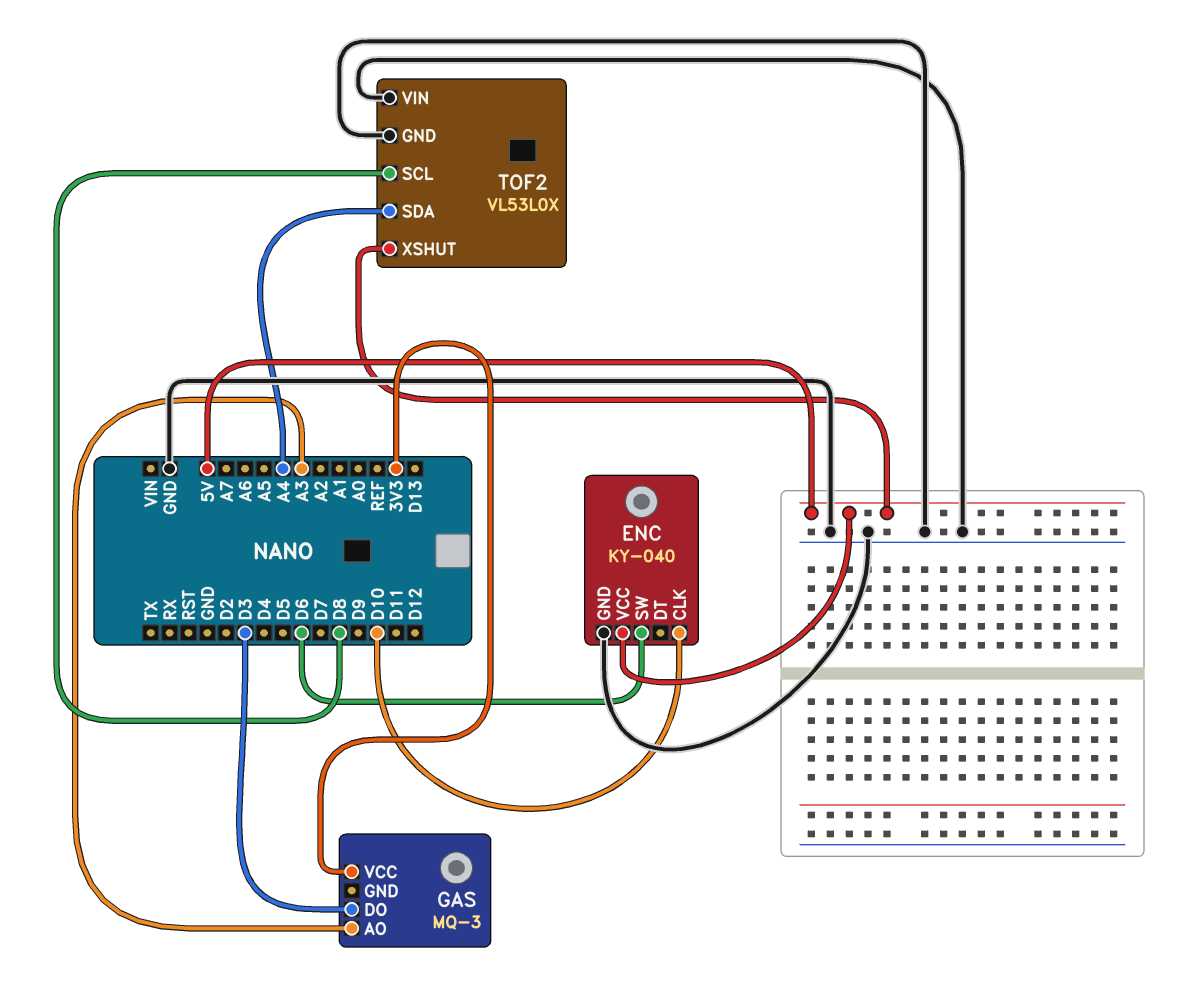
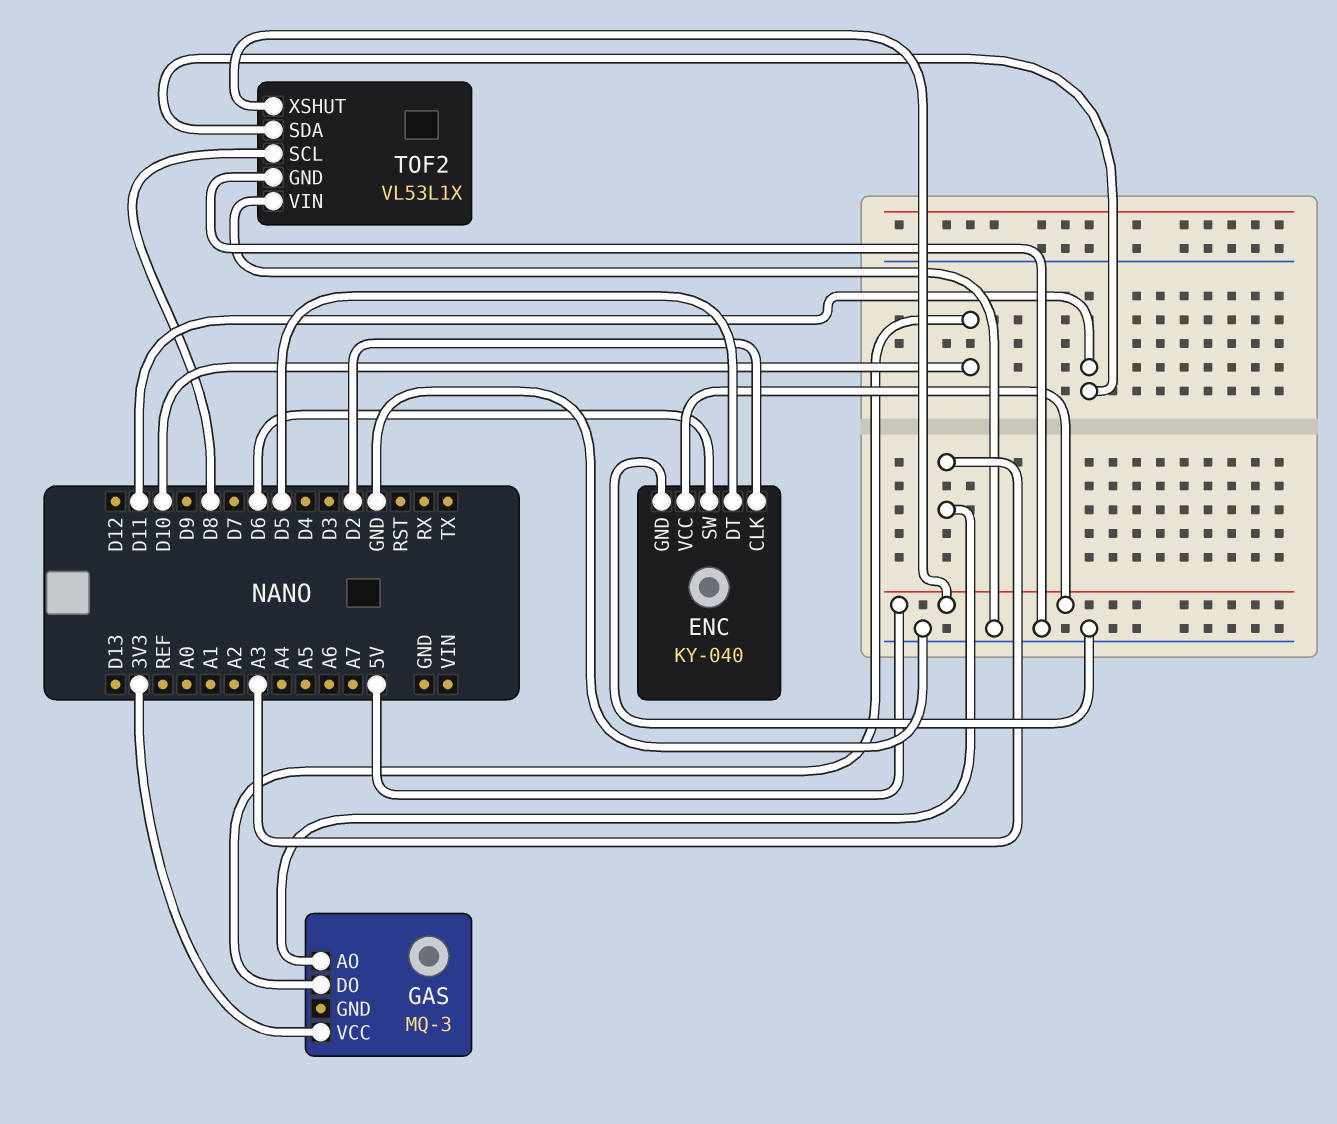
ENC pin CLK: D10 -> D2
ENC pin DT: none -> D5
GAS pin DO: D3 -> D10
TOF2: VL53L0X -> VL53L1X
TOF2 pin SDA: A4 -> D11

